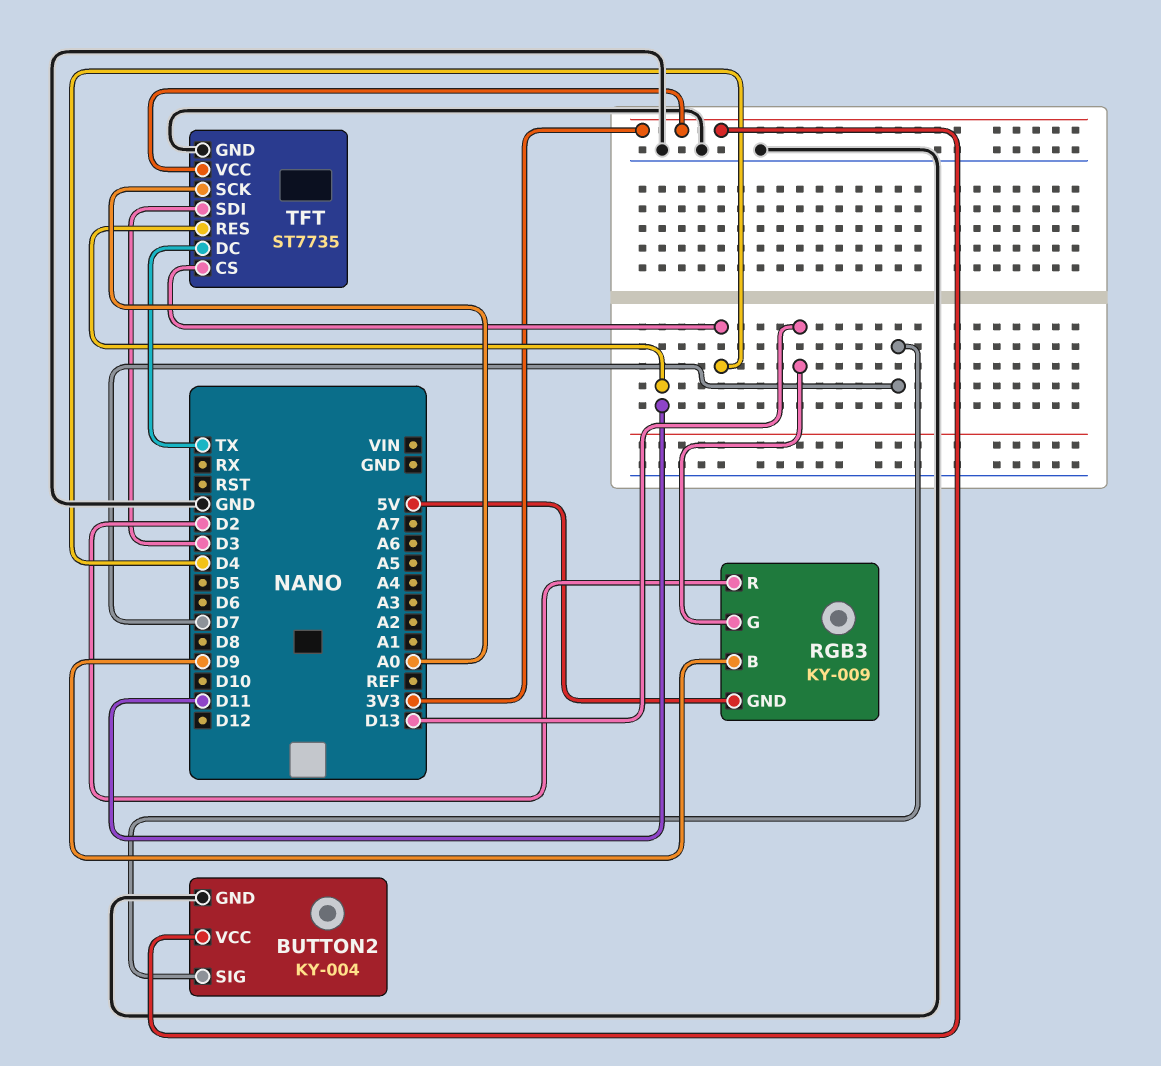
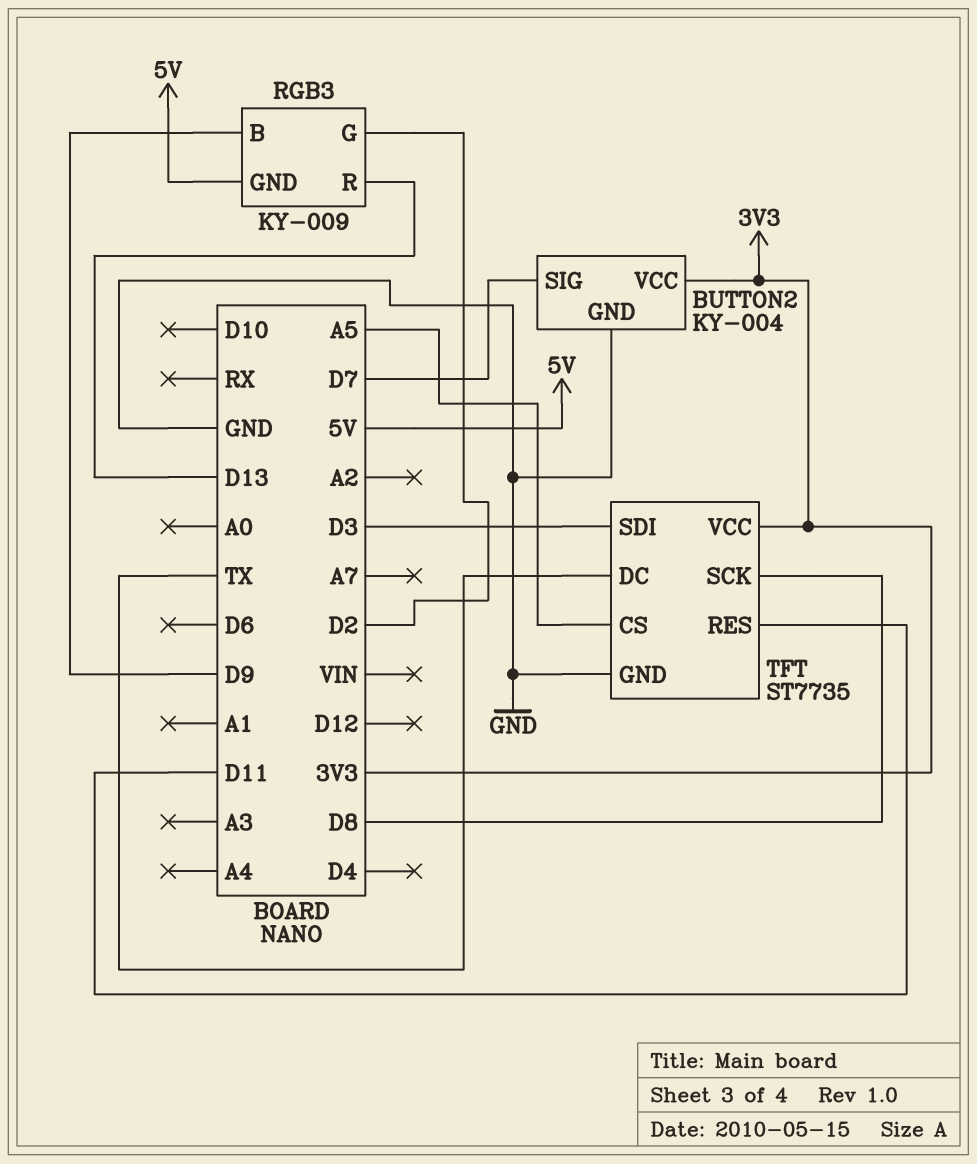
RGB3 pin G: D13 -> D2
RGB3 pin R: D2 -> D13
TFT pin CS: D4 -> A5
TFT pin SCK: A0 -> D8

